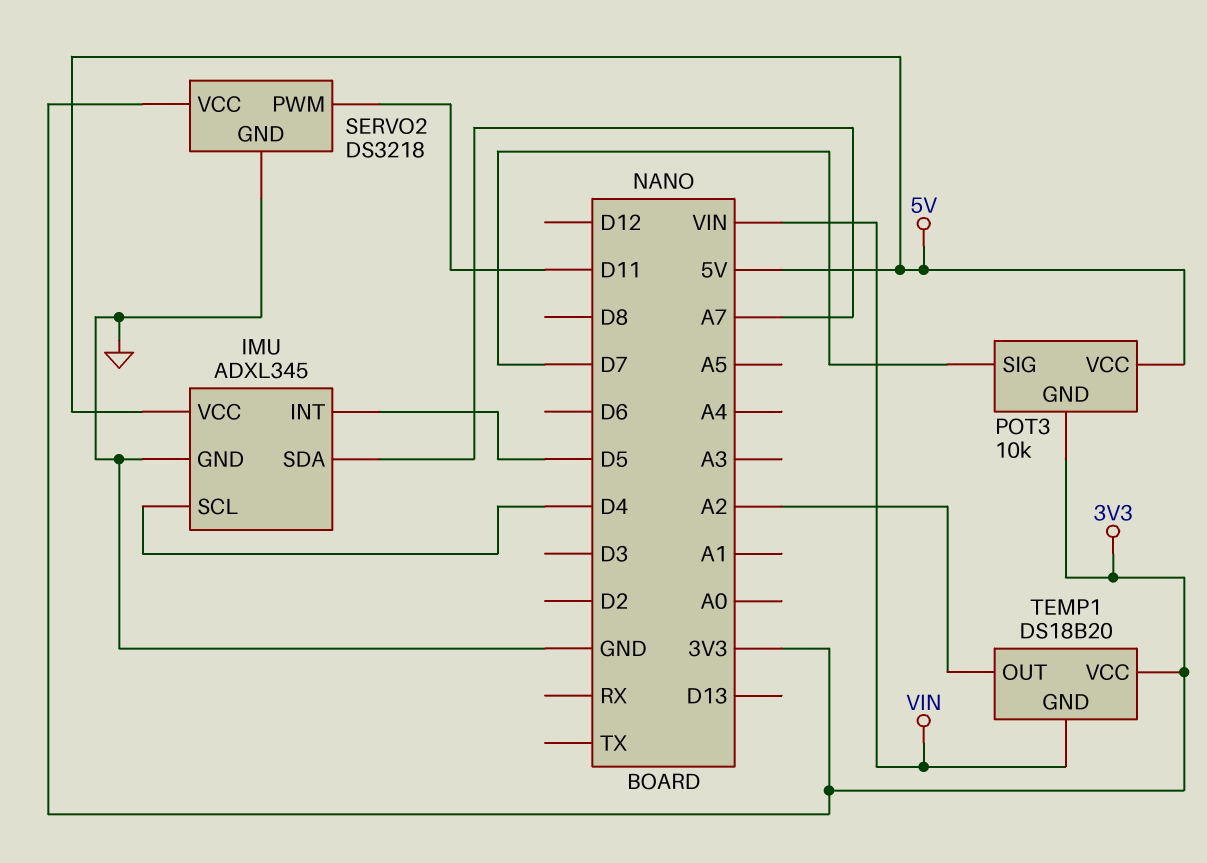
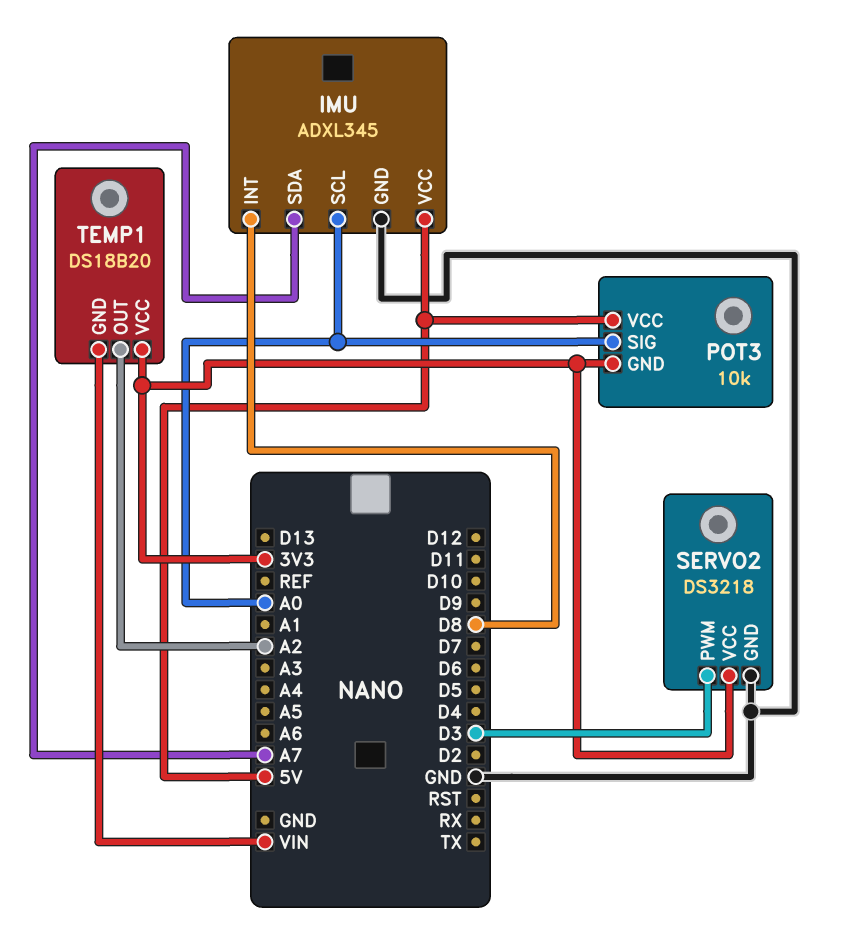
IMU pin INT: D5 -> D8
IMU pin SCL: D4 -> A0
POT3 pin SIG: D7 -> A0
SERVO2 pin PWM: D11 -> D3

